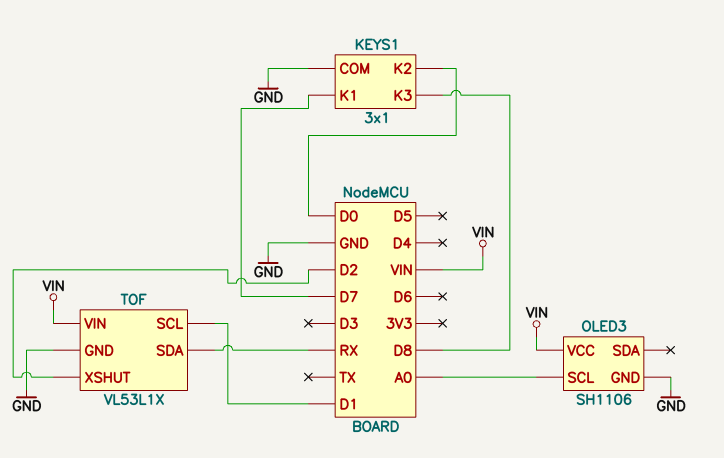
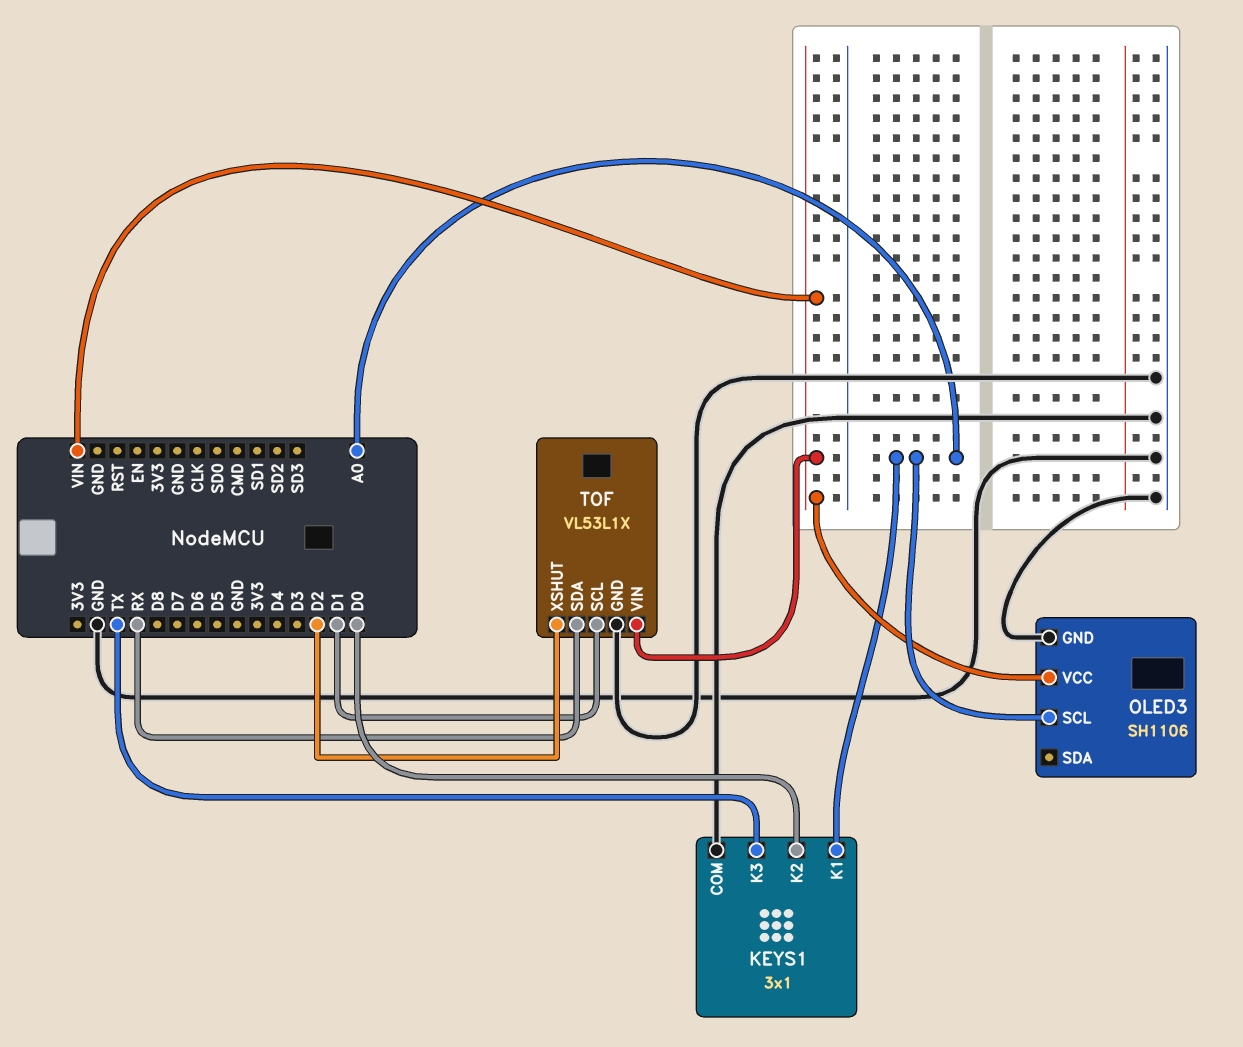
KEYS1 pin K1: D7 -> A0
KEYS1 pin K3: D8 -> TX

